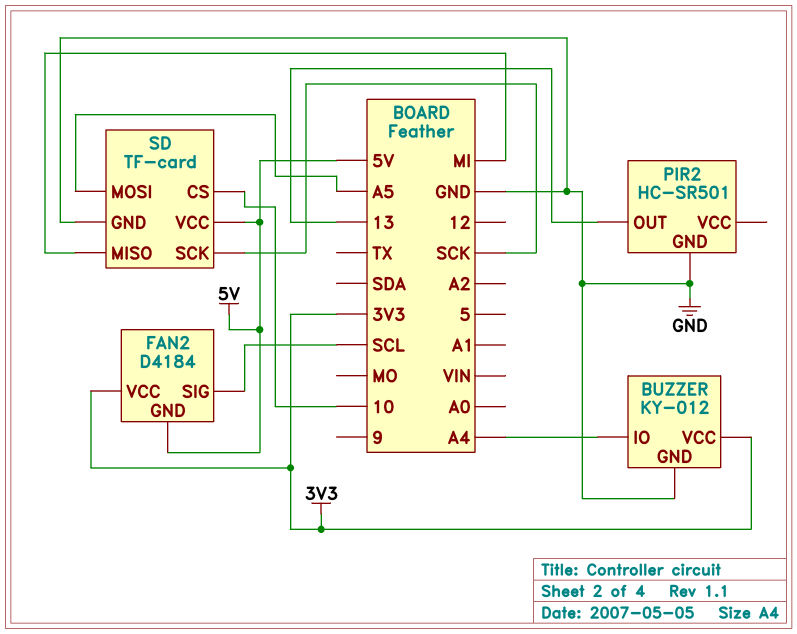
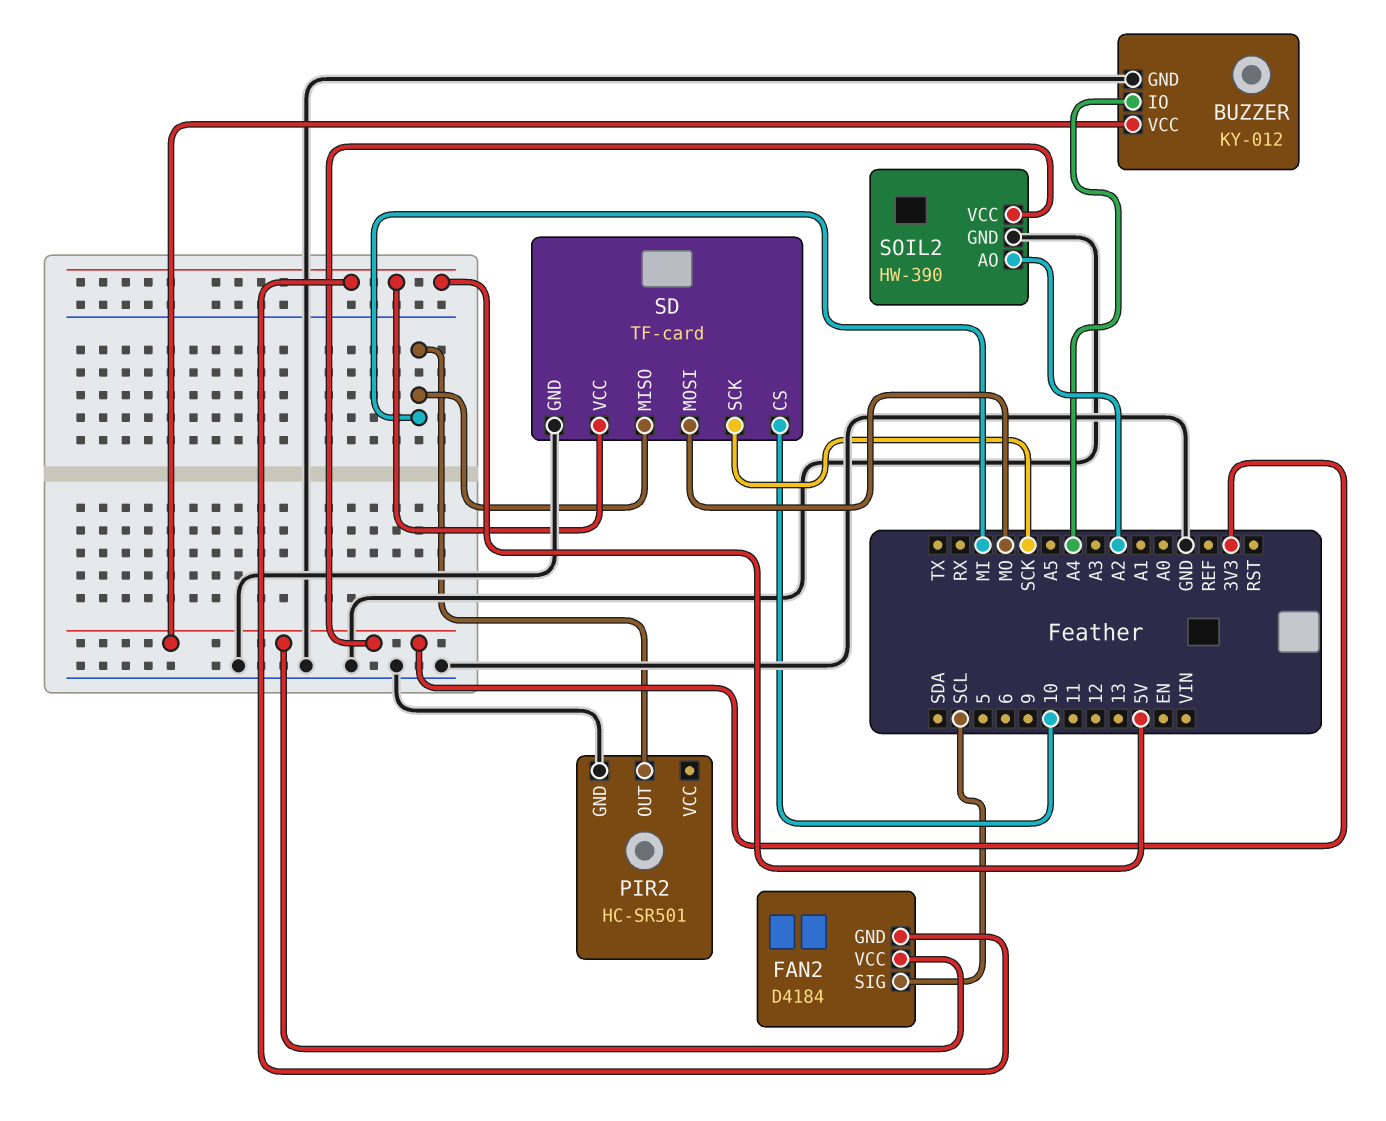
PIR2 pin OUT: 13 -> MI
SD pin MOSI: A5 -> MO
SOIL2: none -> HW-390
SOIL2 pin AO: none -> A2
SOIL2 pin GND: none -> GND
SOIL2 pin VCC: none -> 3V3

